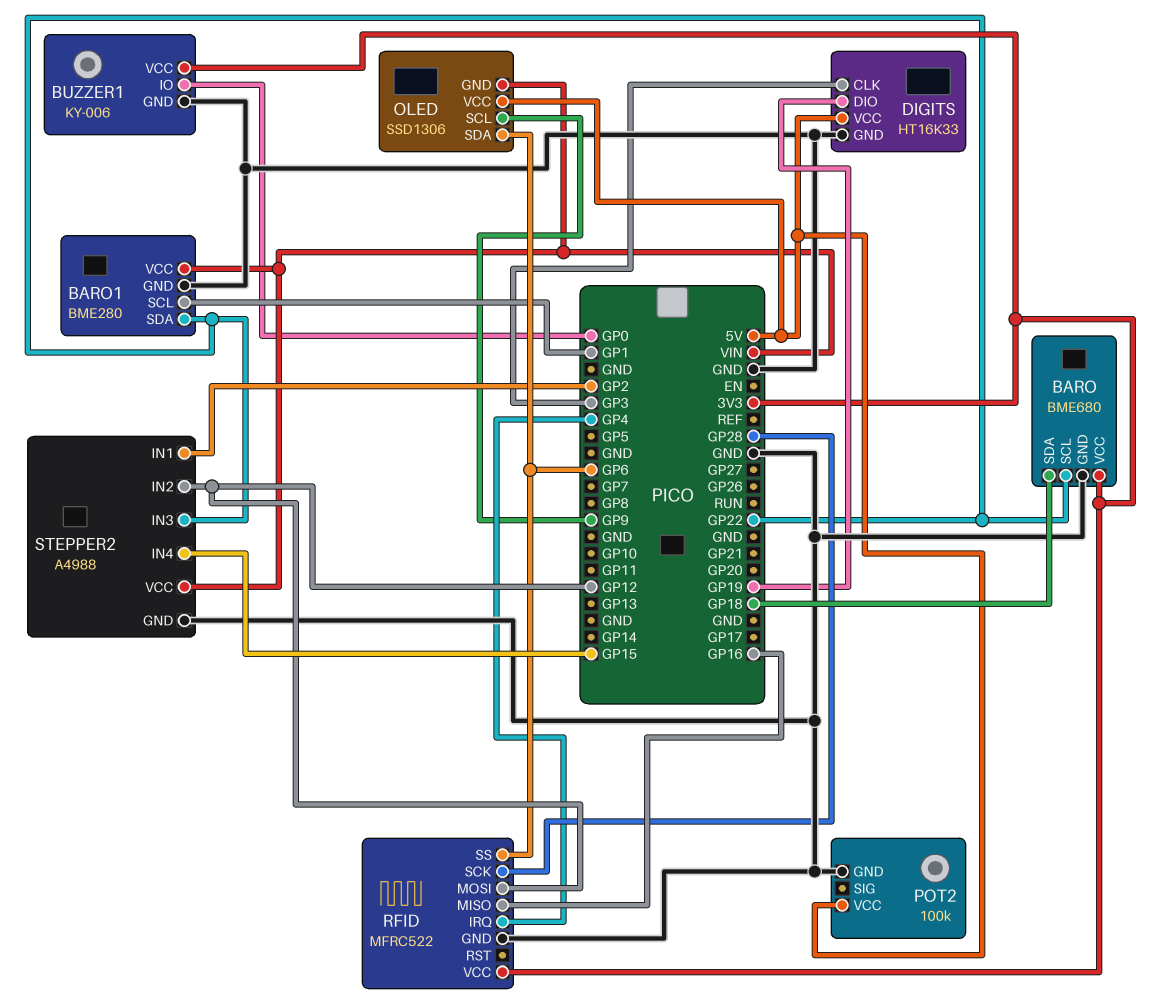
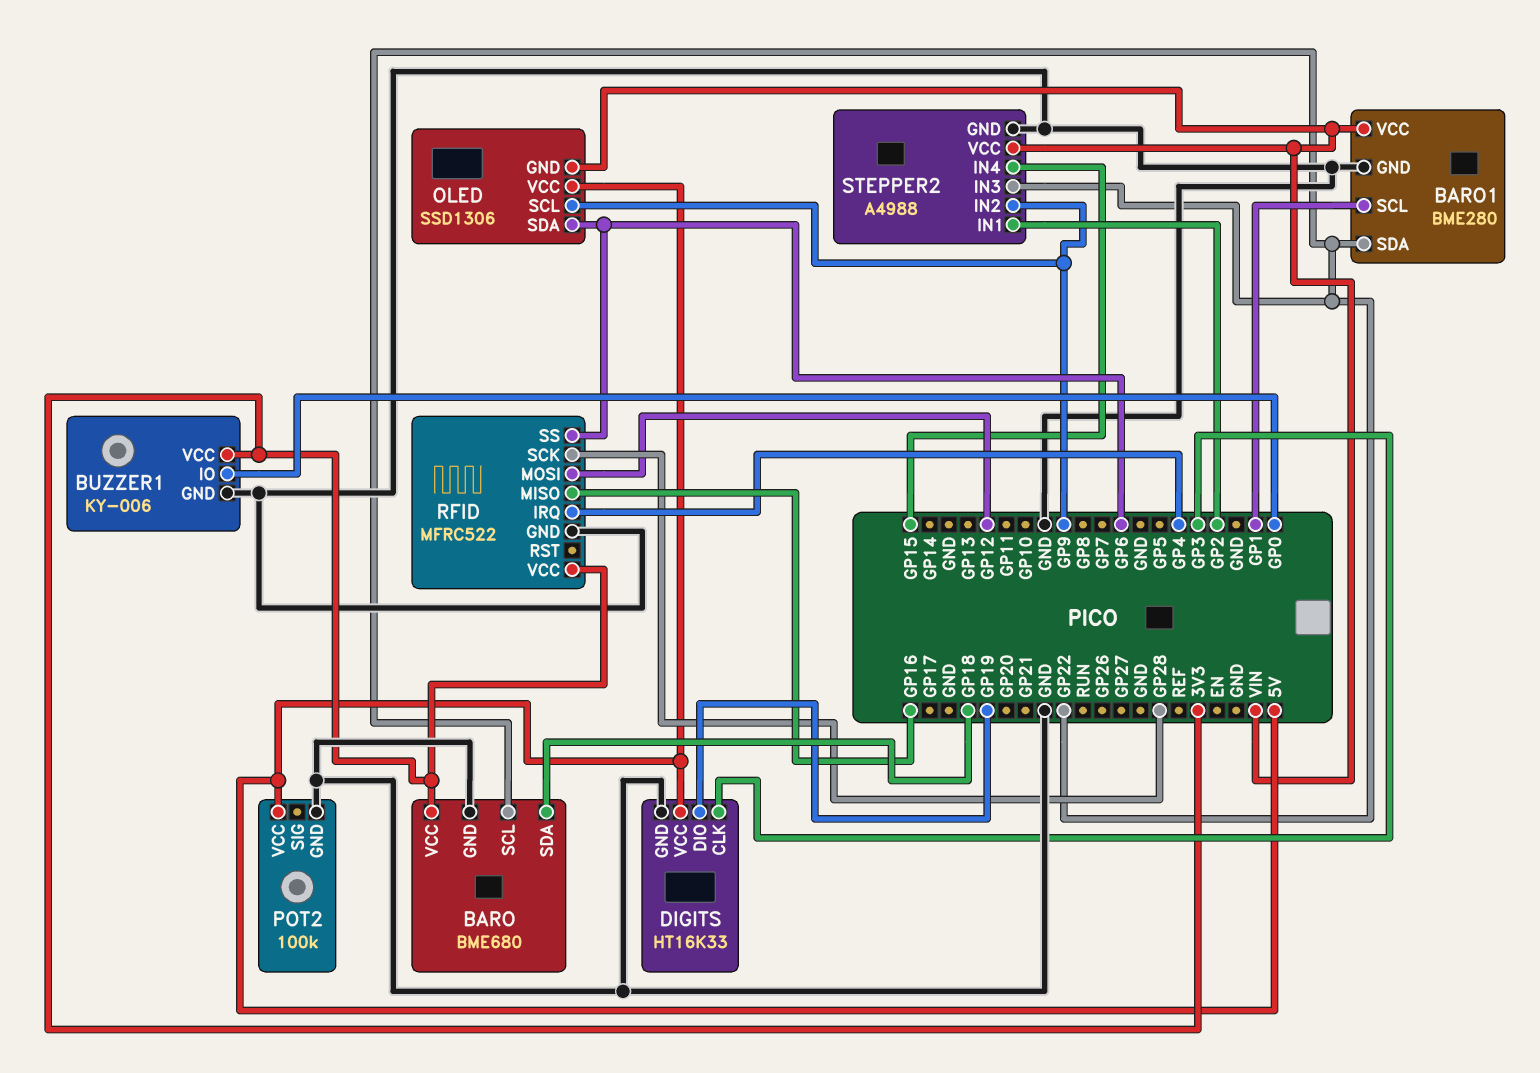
STEPPER2 pin IN2: GP12 -> GP9

